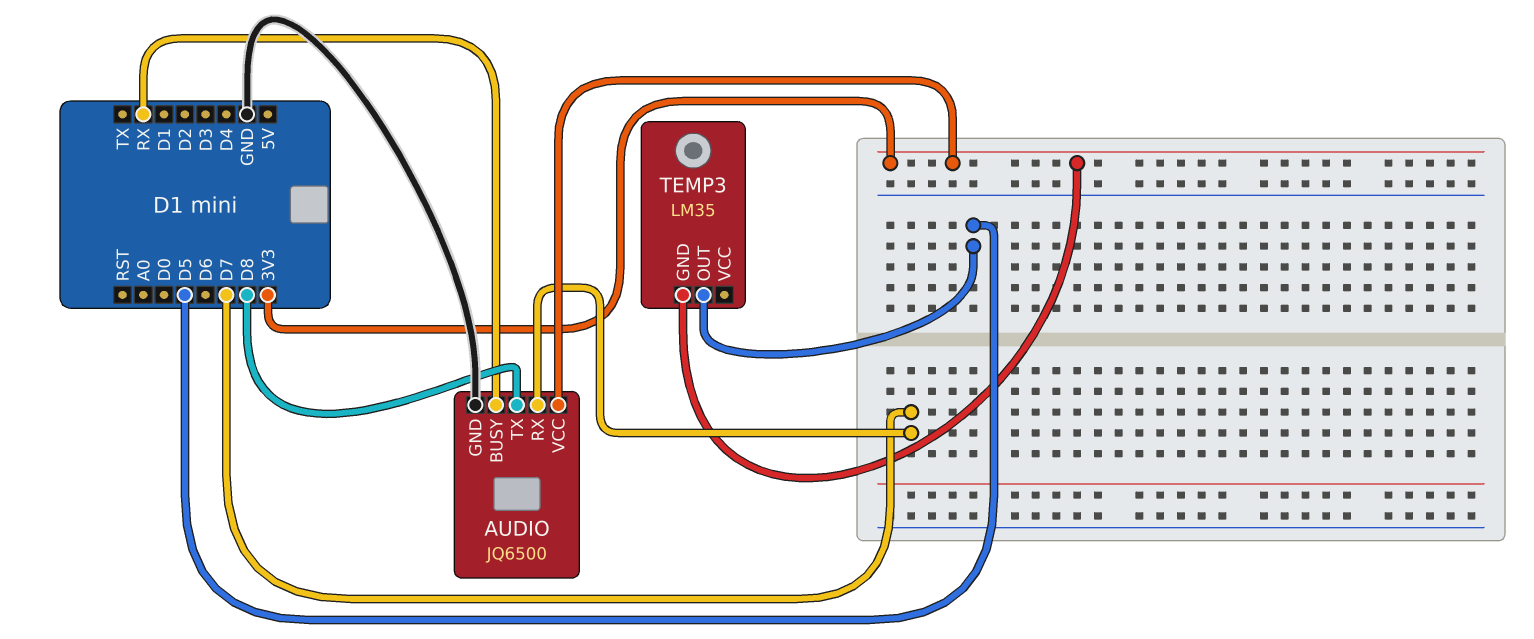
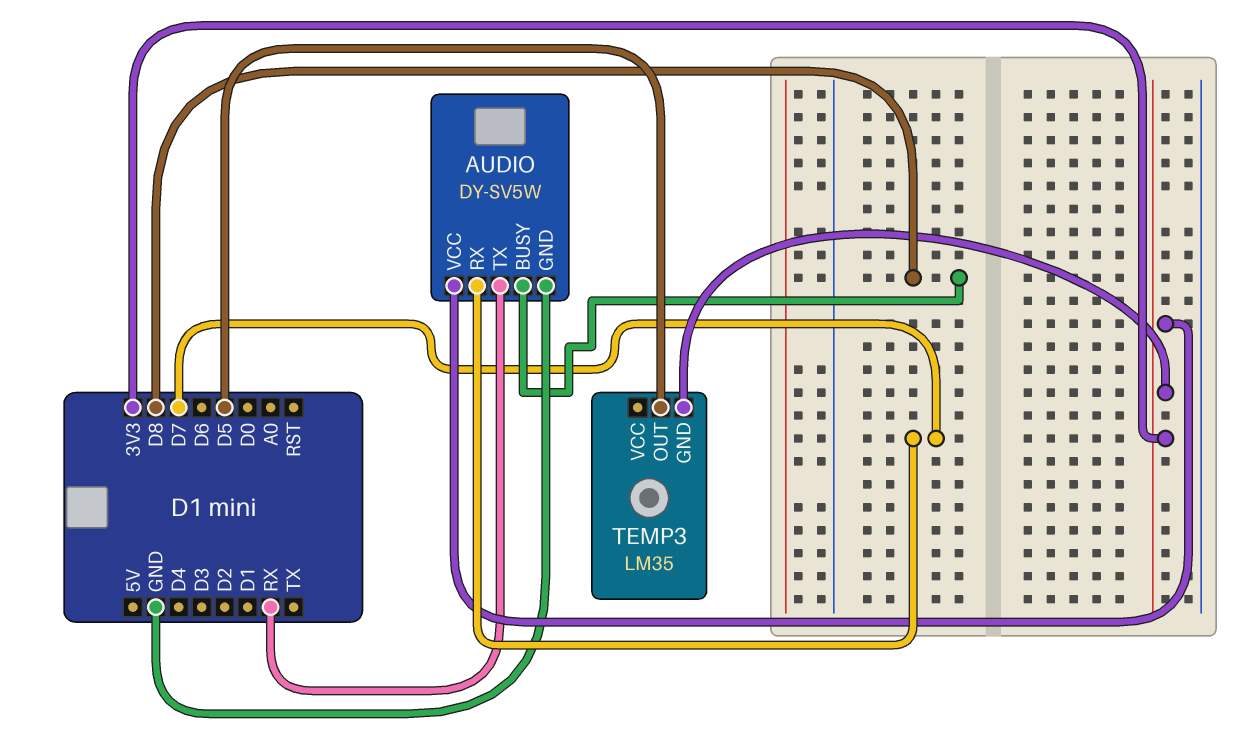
AUDIO: JQ6500 -> DY-SV5W
AUDIO pin BUSY: RX -> D8
AUDIO pin TX: D8 -> RX

